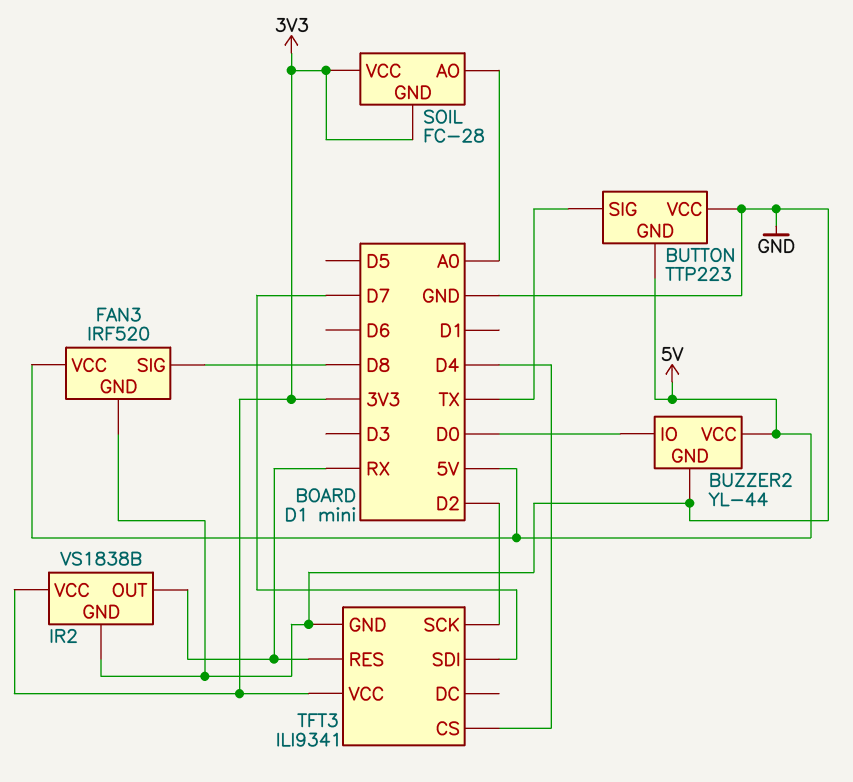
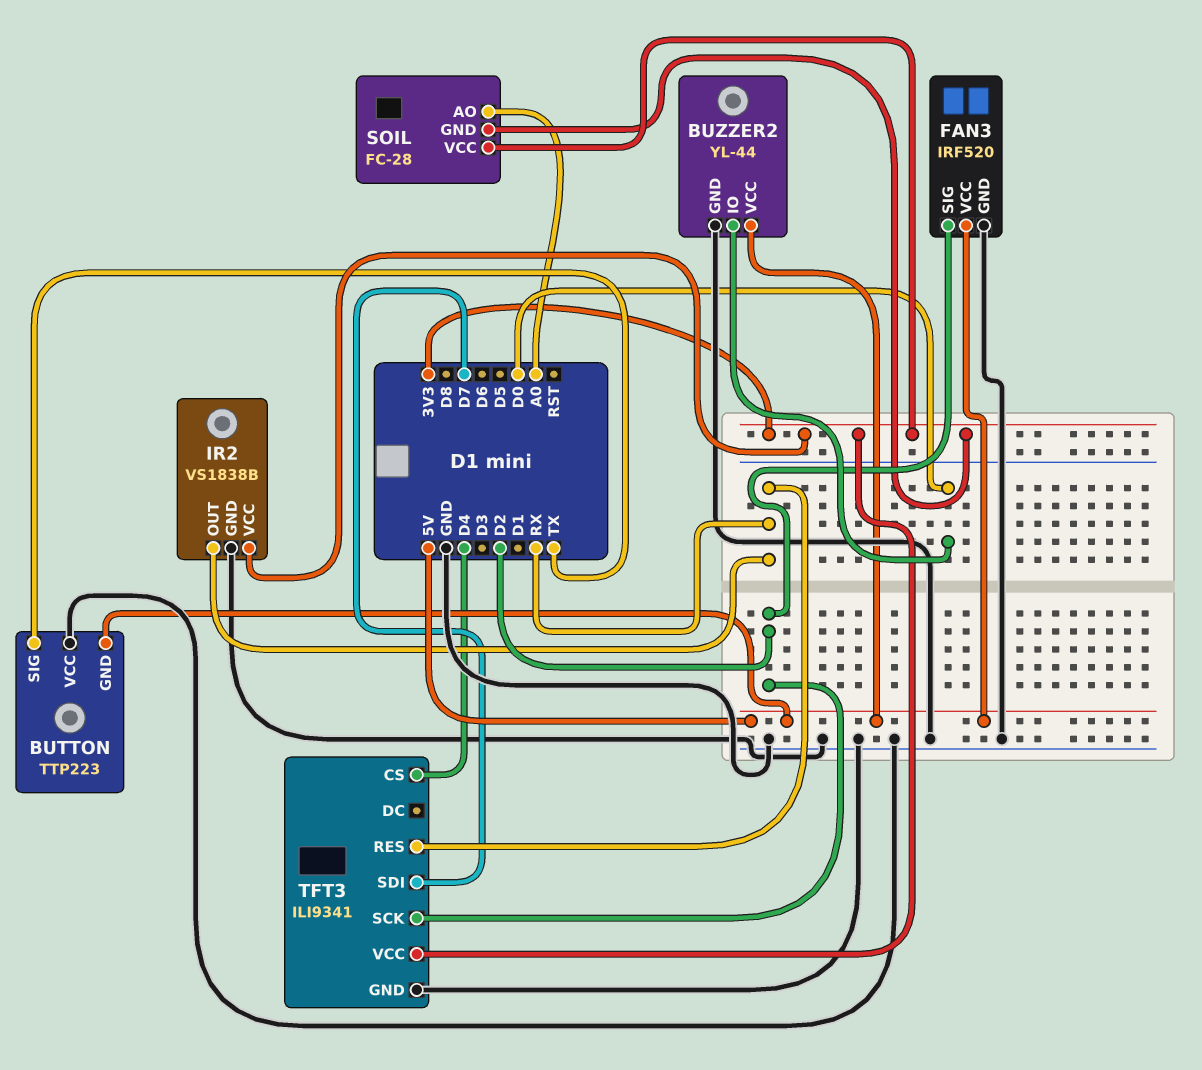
FAN3 pin SIG: D8 -> D2

